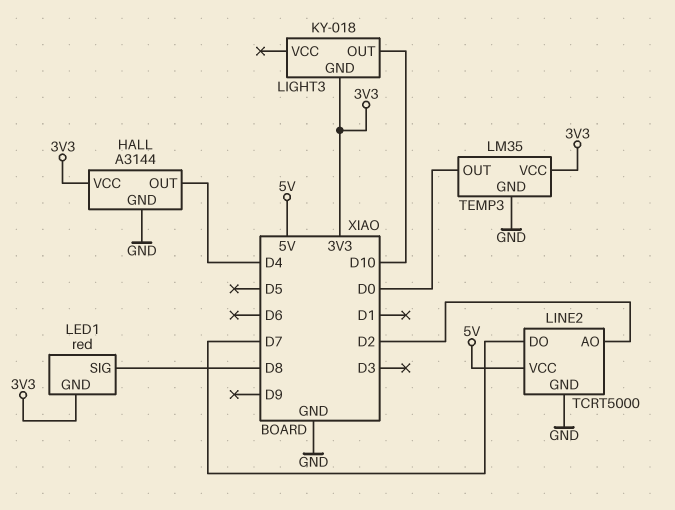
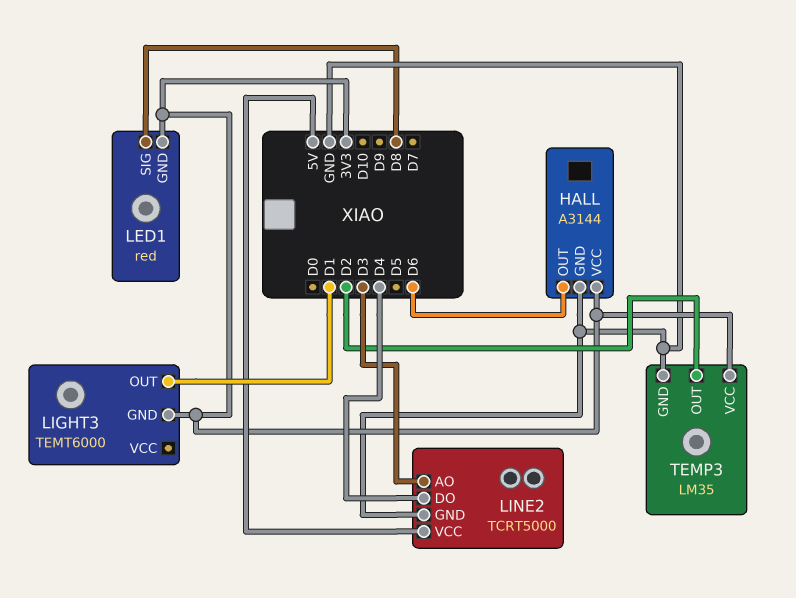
HALL pin OUT: D4 -> D6
LIGHT3: KY-018 -> TEMT6000
LIGHT3 pin OUT: D10 -> D1
LINE2 pin AO: D2 -> D3
LINE2 pin DO: D7 -> D4
TEMP3 pin OUT: D0 -> D2

